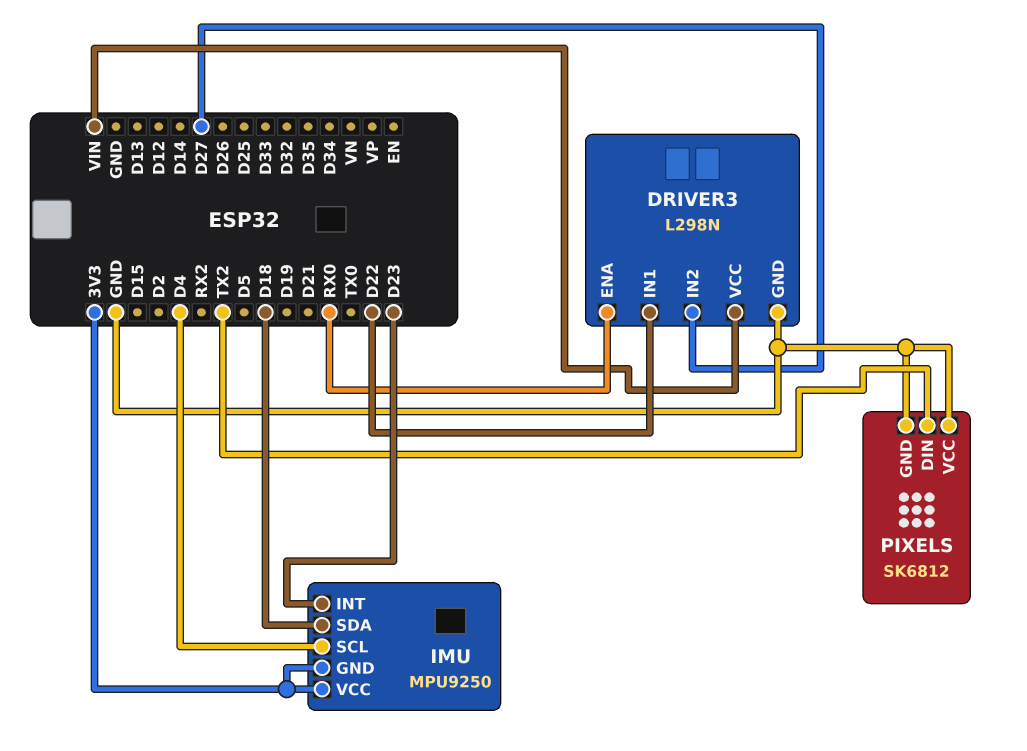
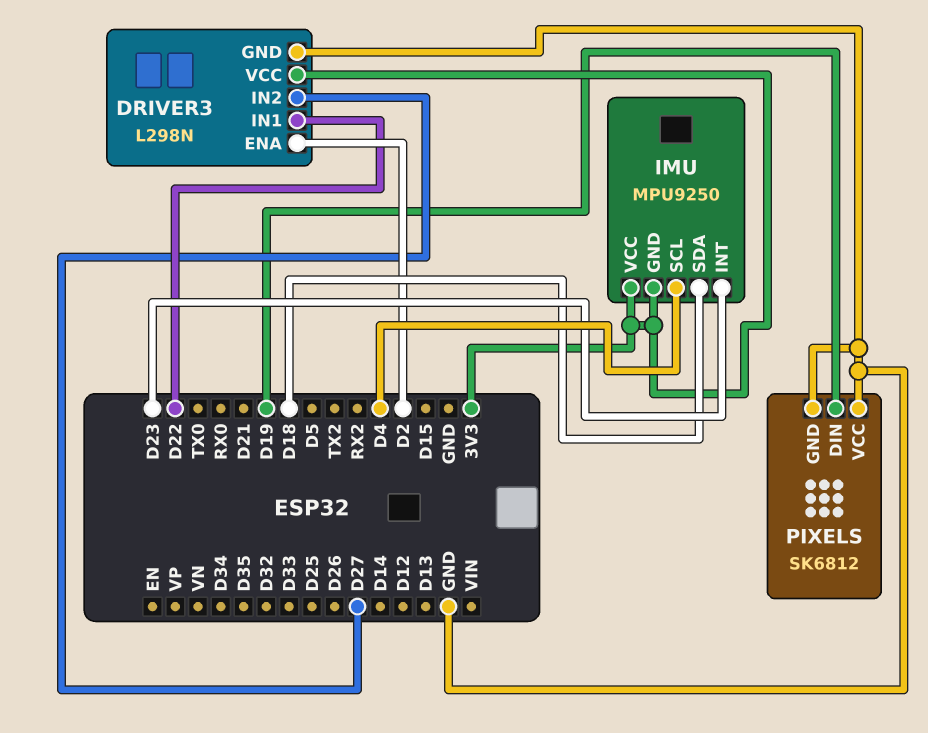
DRIVER3 pin ENA: RX0 -> D2
DRIVER3 pin VCC: VIN -> 3V3
PIXELS pin DIN: TX2 -> D19

